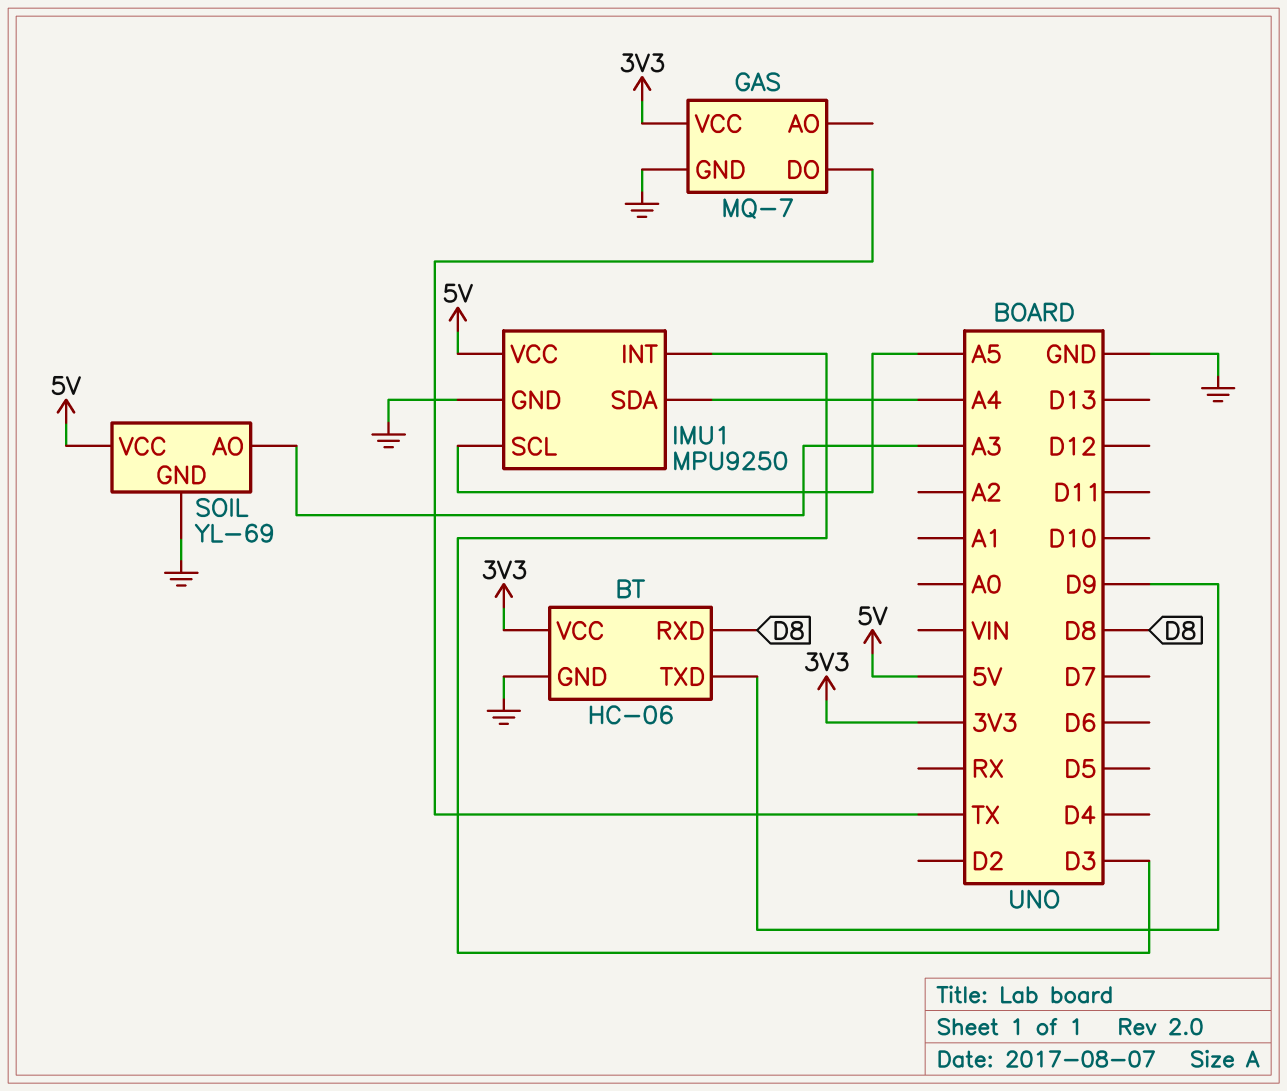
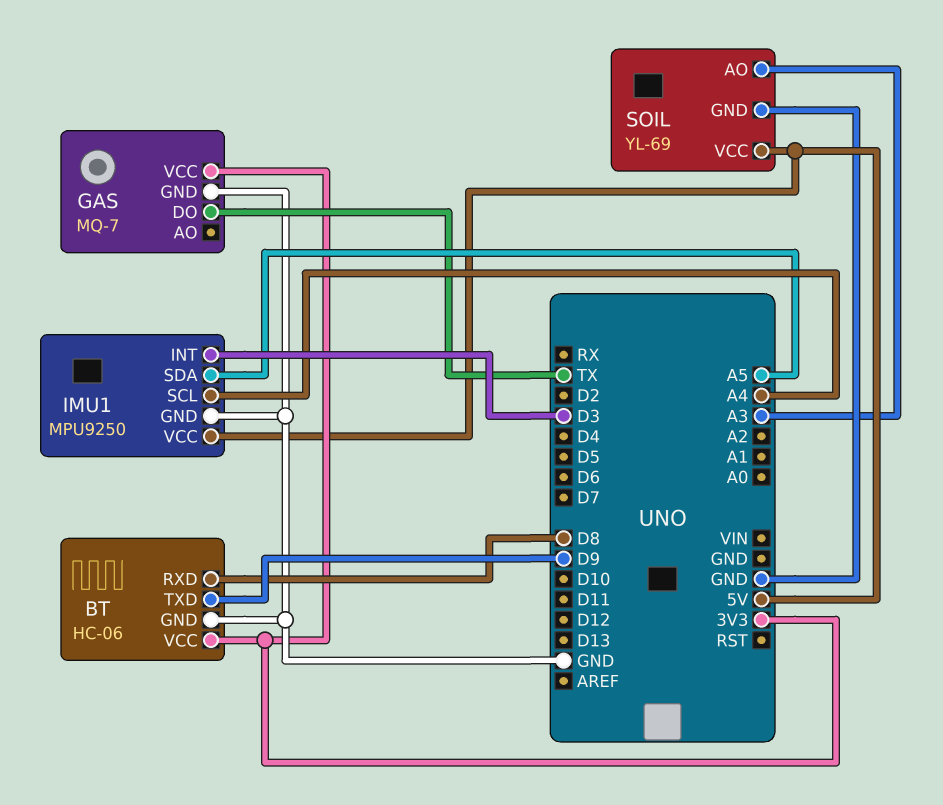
IMU1 pin SCL: A5 -> A4
IMU1 pin SDA: A4 -> A5

